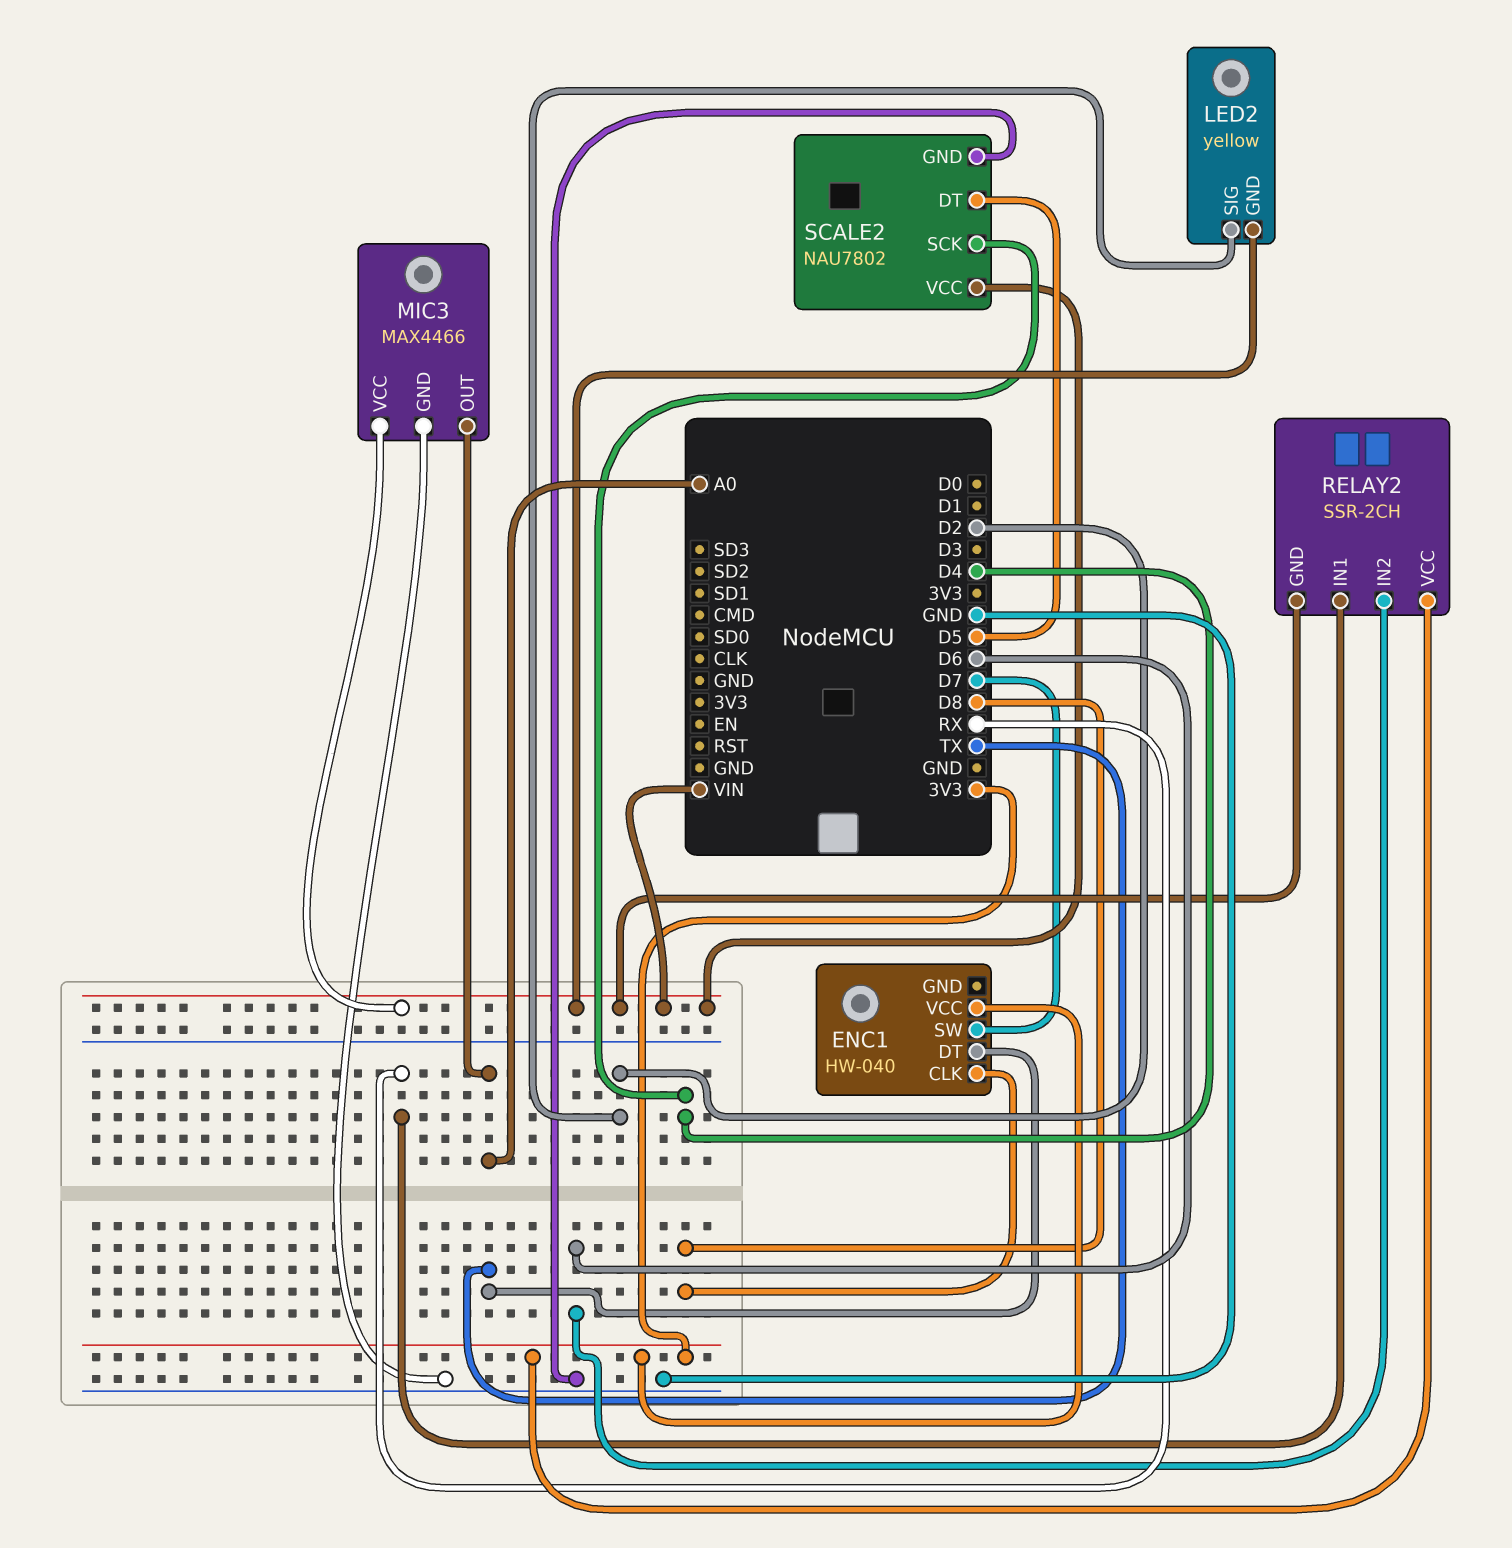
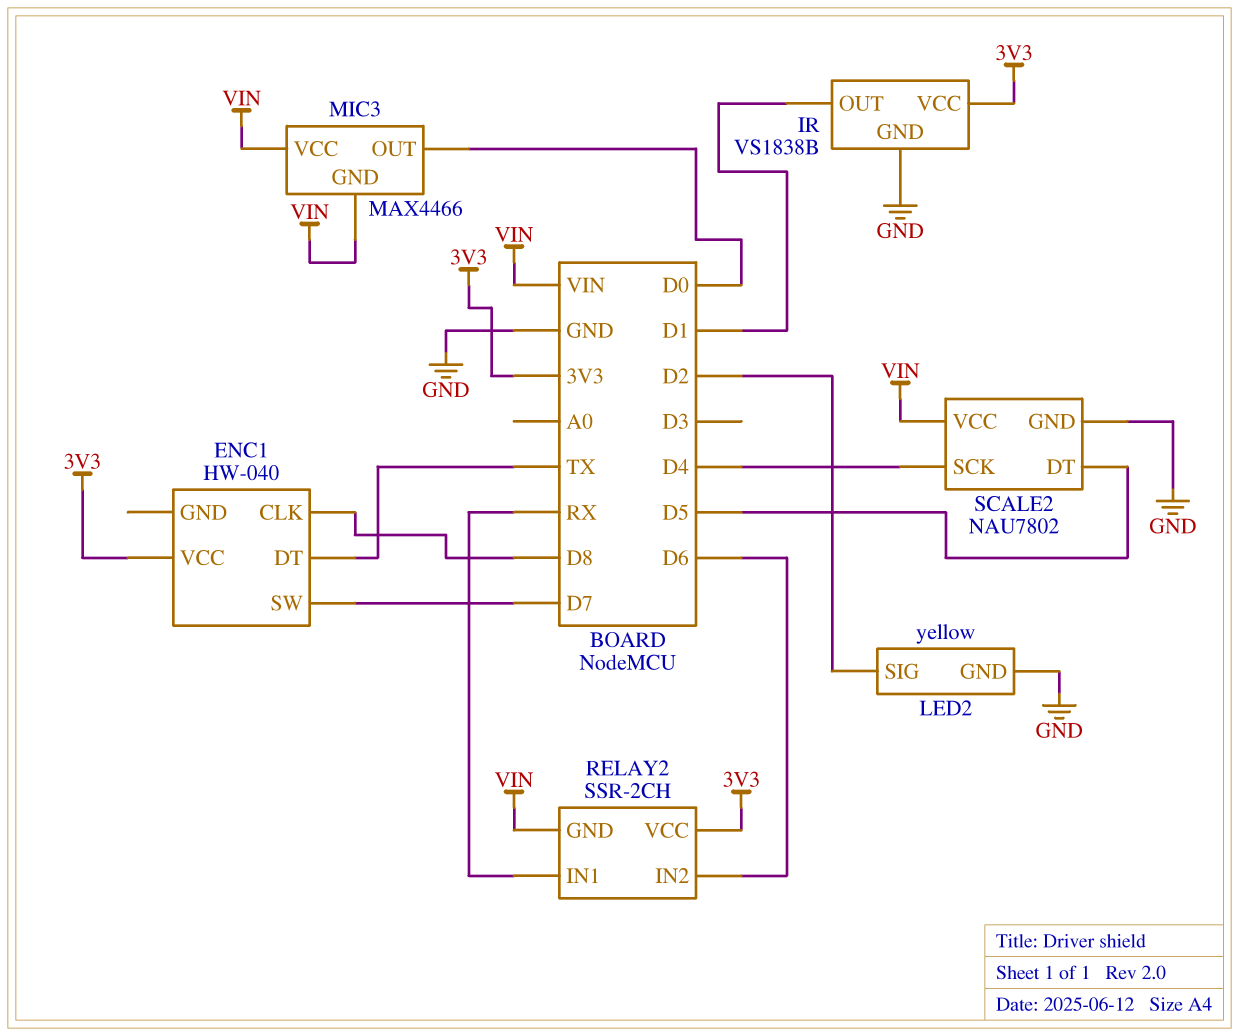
IR: none -> VS1838B
IR pin GND: none -> GND
IR pin OUT: none -> D1
IR pin VCC: none -> 3V3
LED2 pin GND: VIN -> GND
MIC3 pin GND: GND -> VIN
MIC3 pin OUT: A0 -> D0

